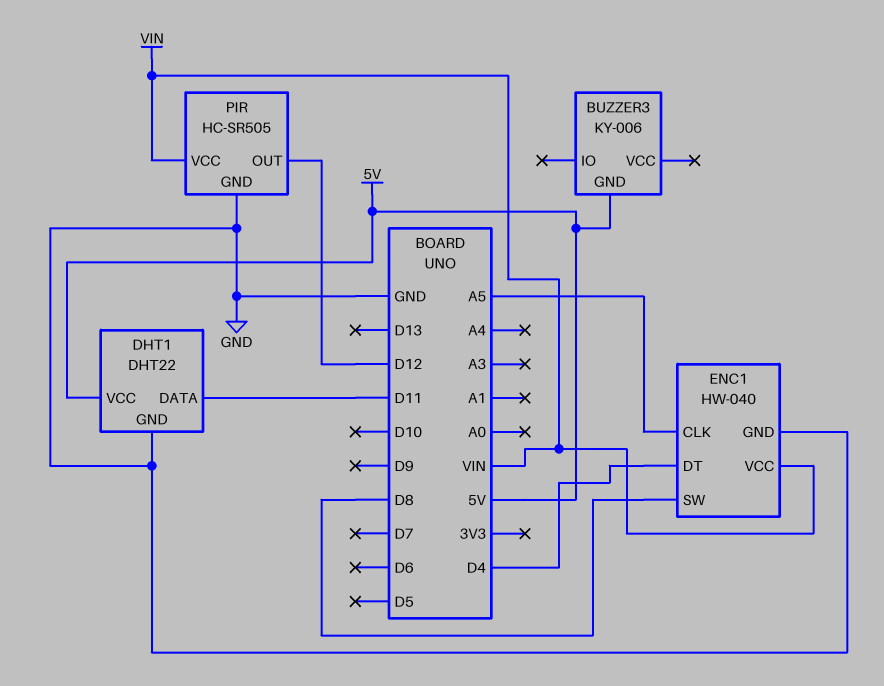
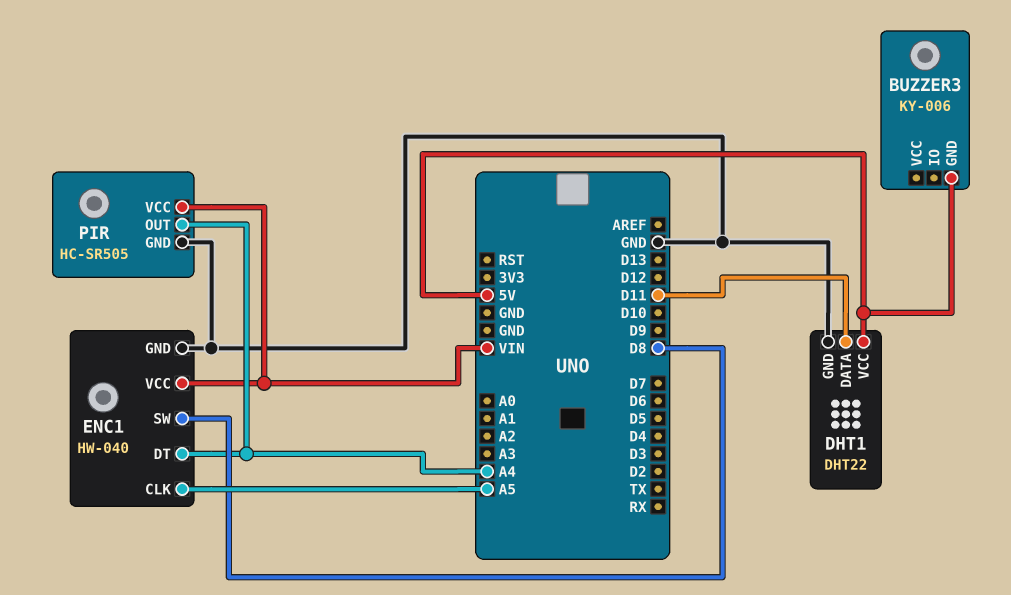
ENC1 pin DT: D4 -> A4
PIR pin OUT: D12 -> A4

